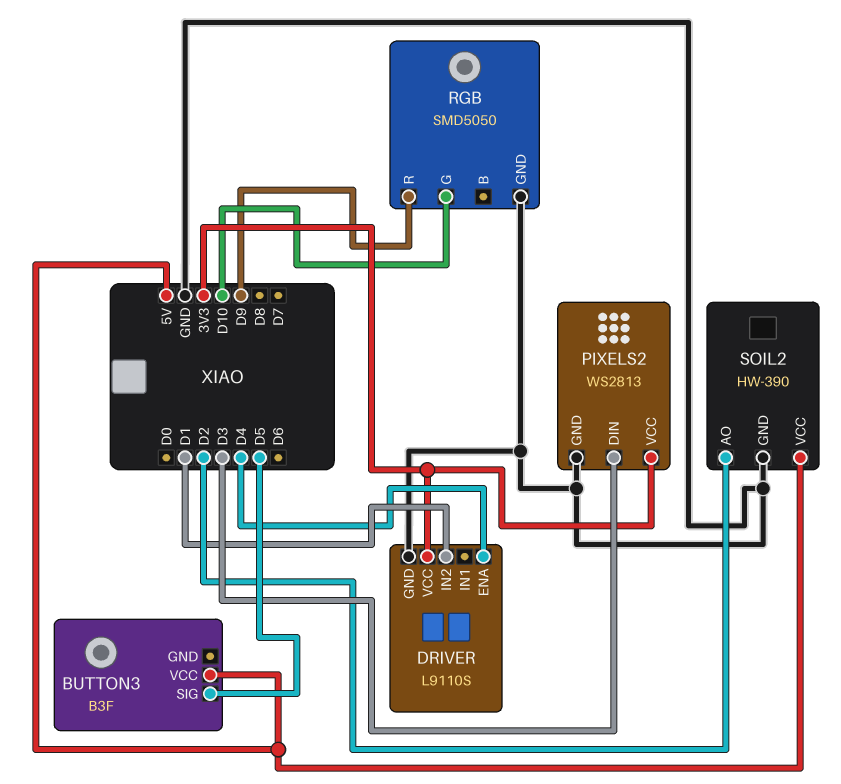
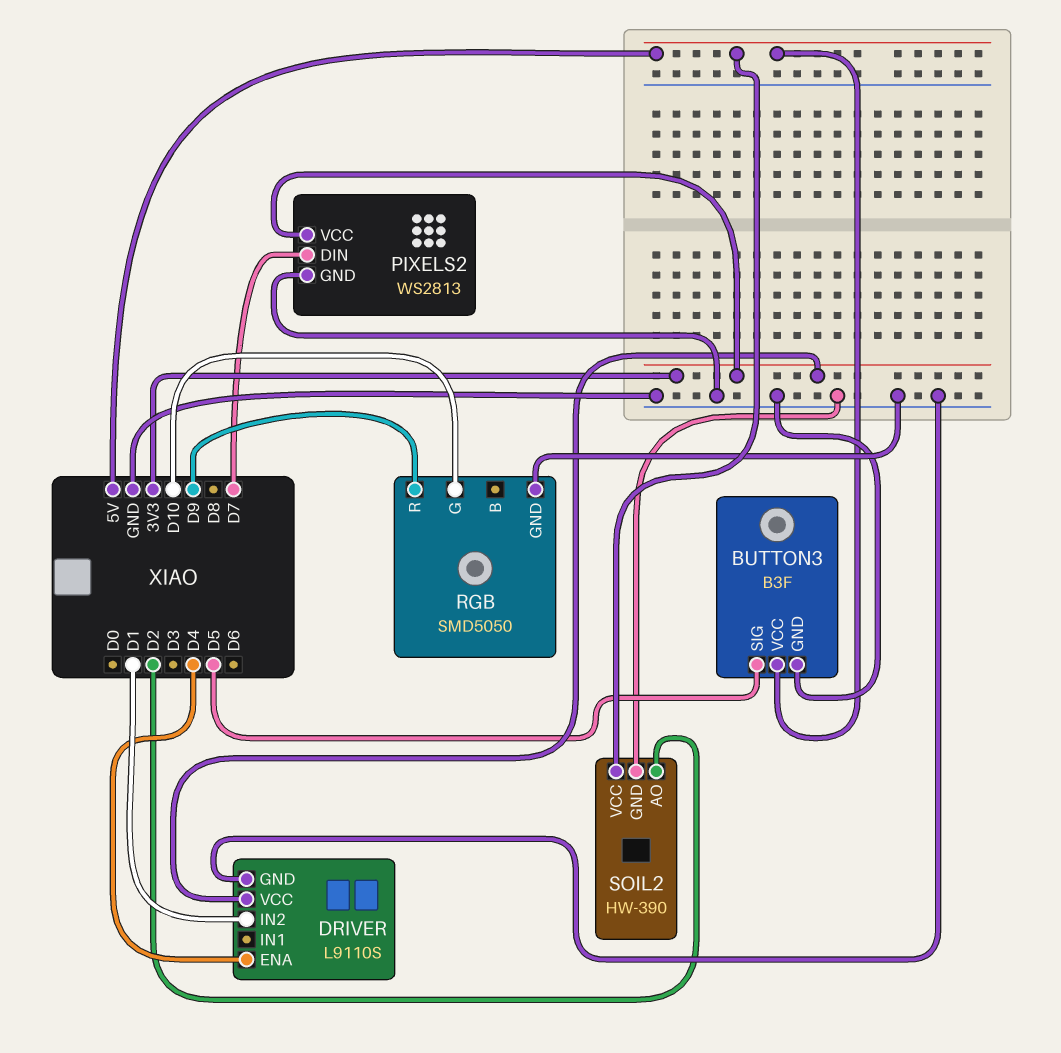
BUTTON3 pin GND: none -> GND
PIXELS2 pin DIN: D3 -> D7

